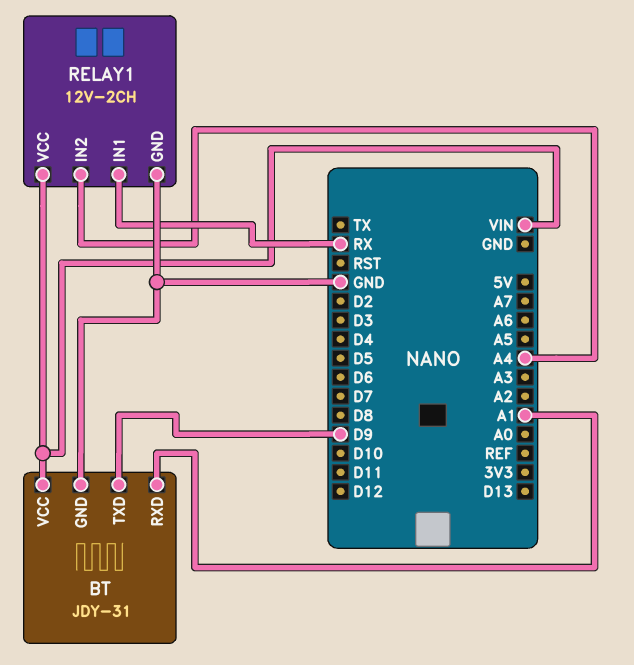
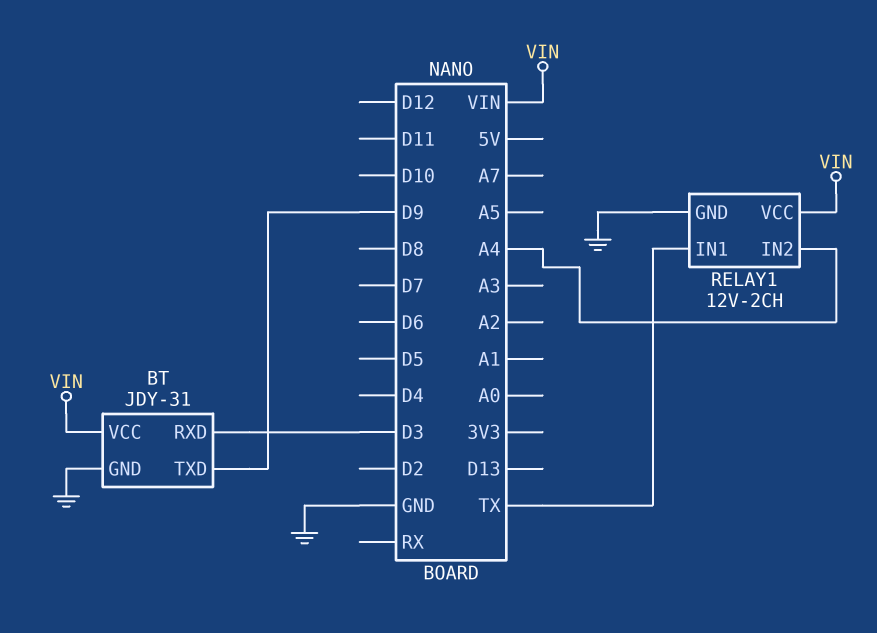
BT pin RXD: A1 -> D3
RELAY1 pin IN1: RX -> TX

